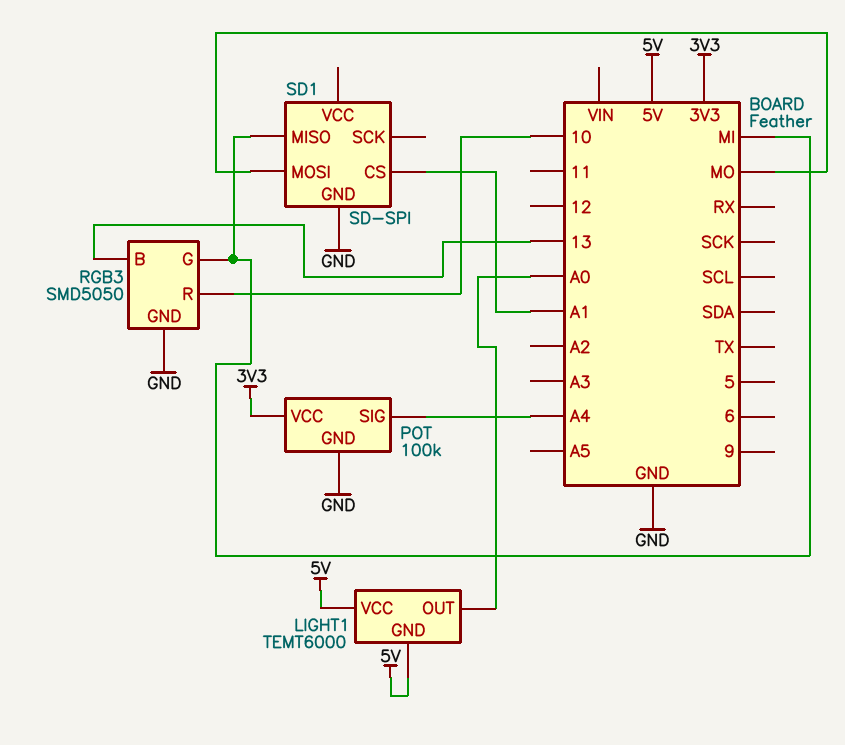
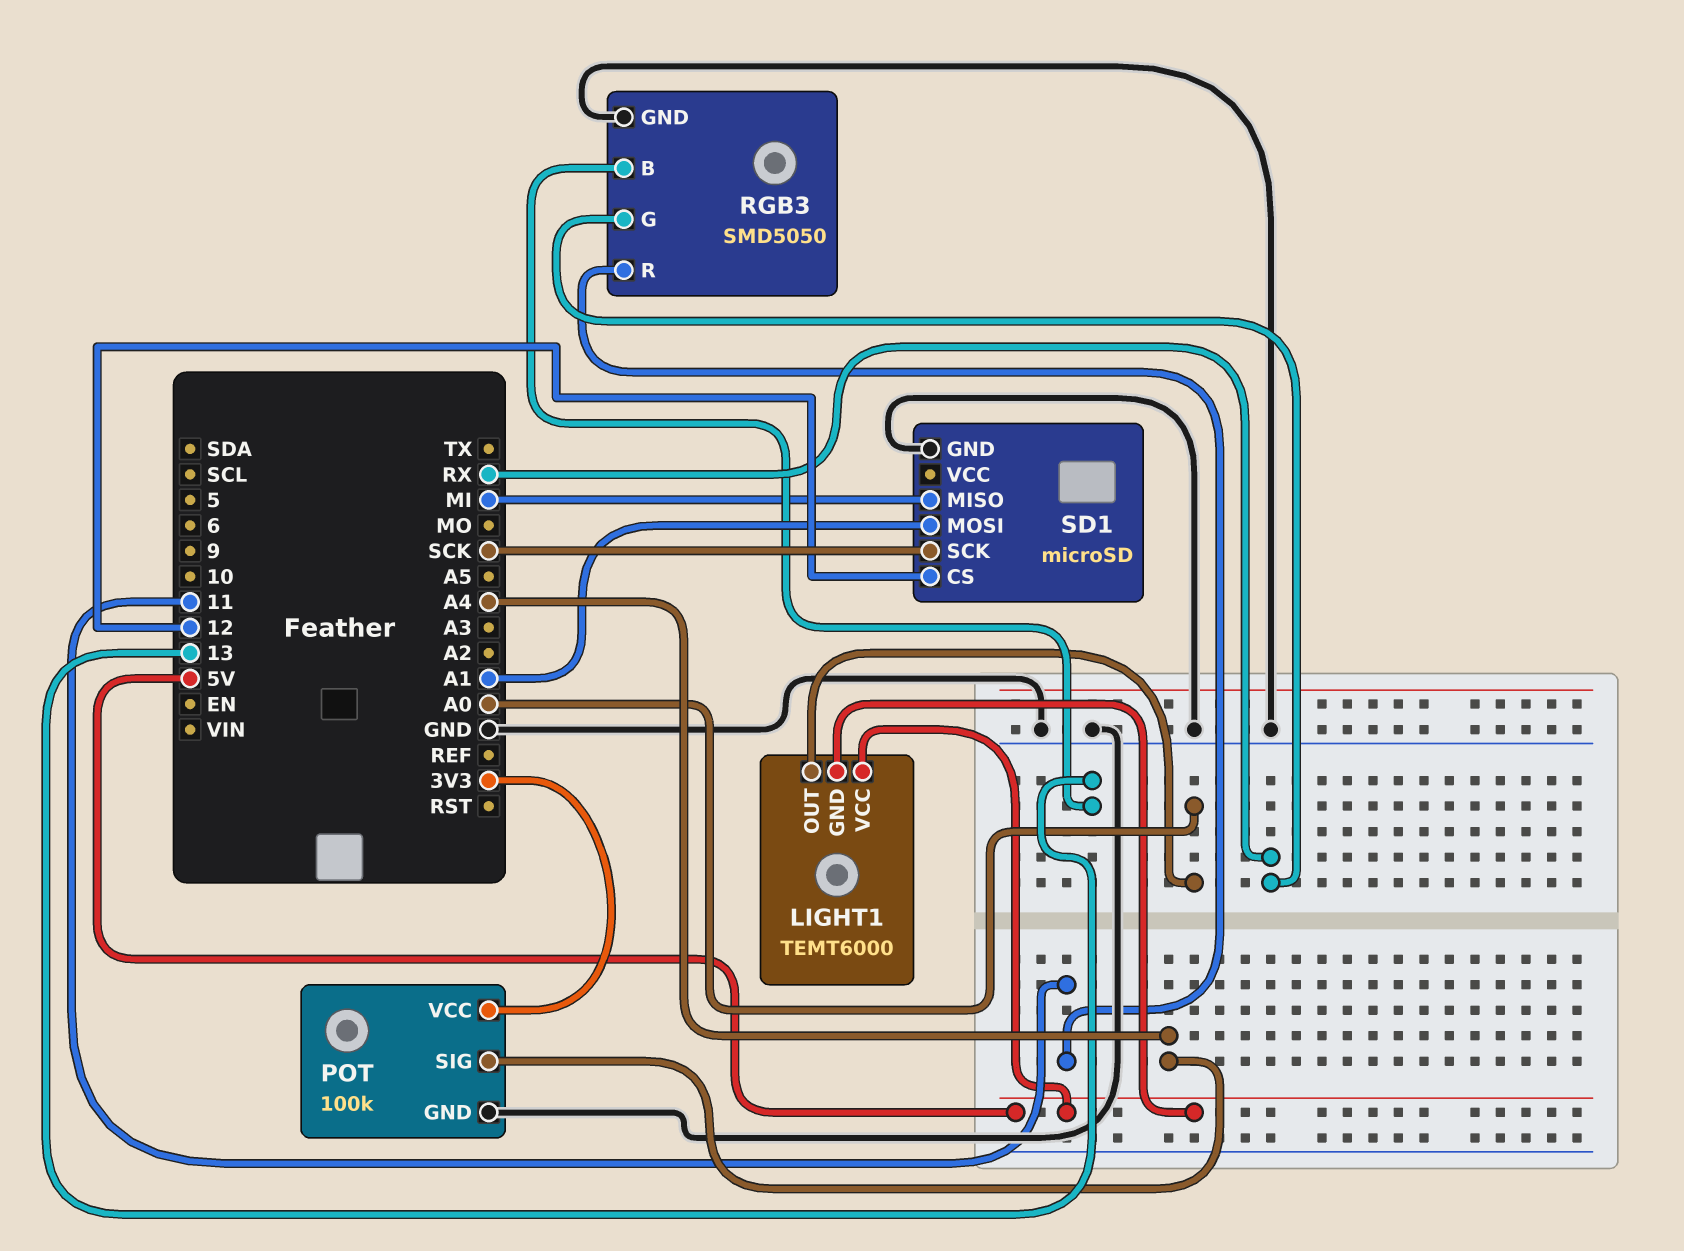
RGB3 pin G: MI -> RX
RGB3 pin R: 10 -> 11
SD1: SD-SPI -> microSD
SD1 pin CS: A1 -> 12
SD1 pin MOSI: MO -> A1
SD1 pin SCK: none -> SCK

